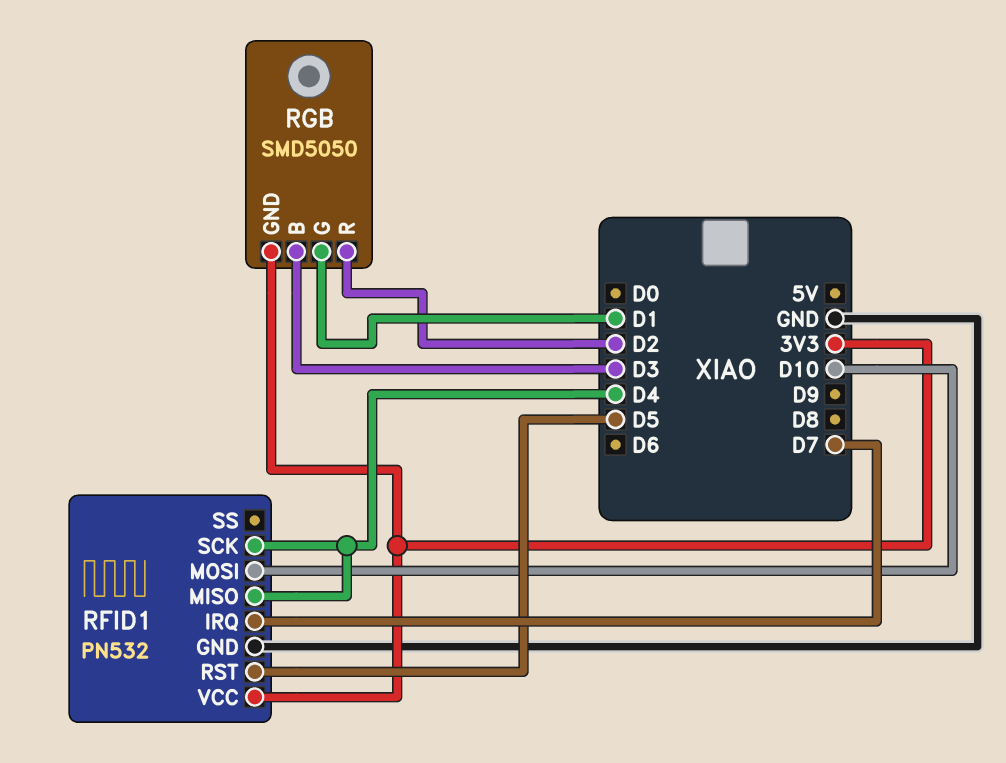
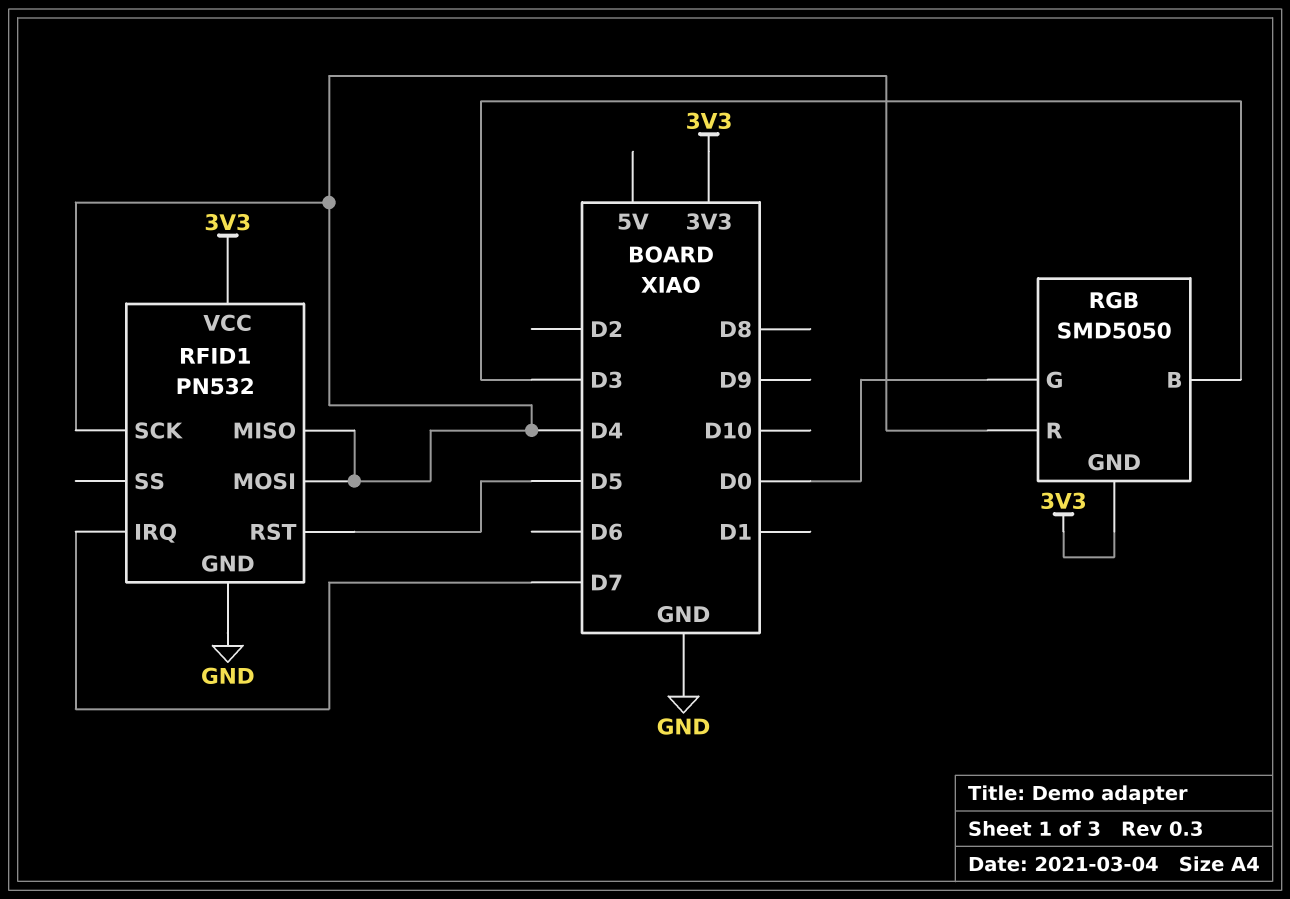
RFID1 pin MOSI: D10 -> D4
RGB pin G: D1 -> D0
RGB pin R: D2 -> D4

